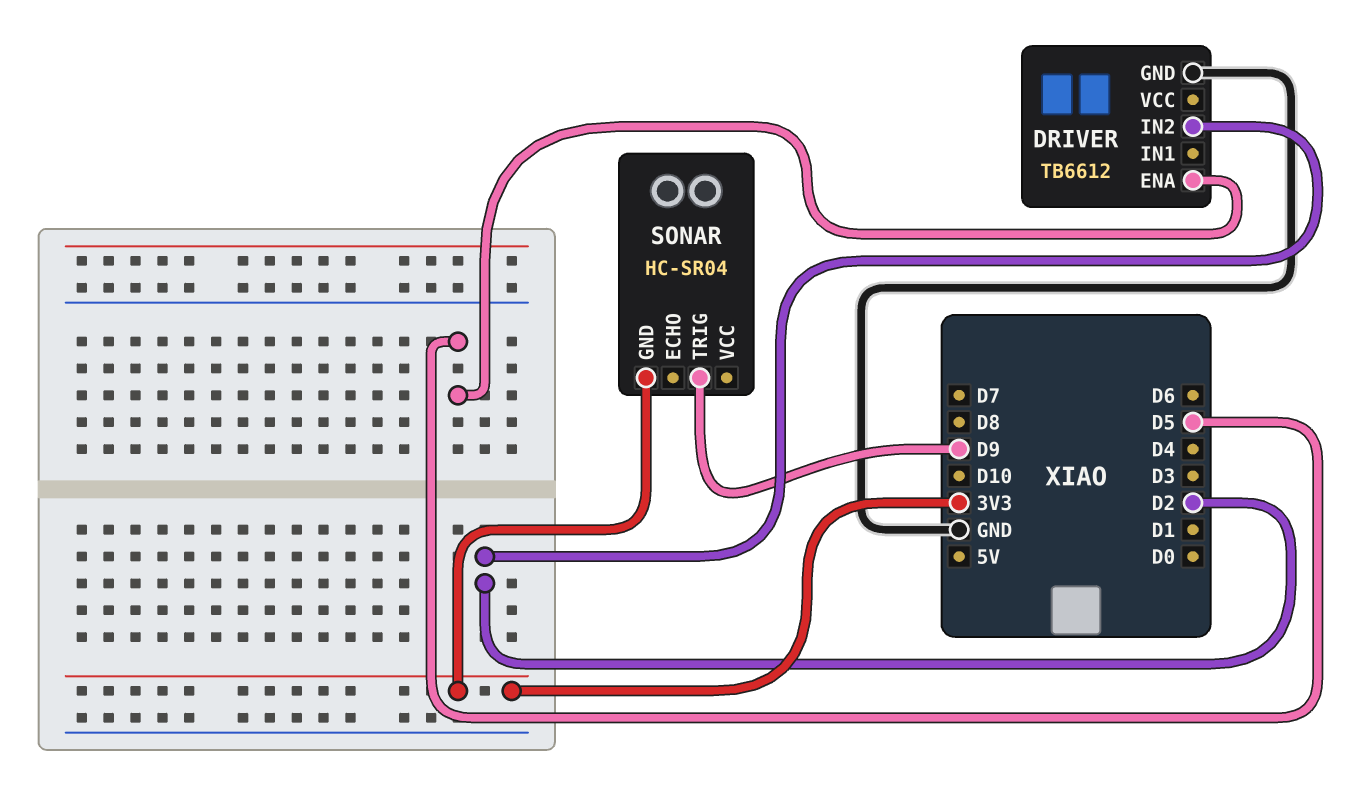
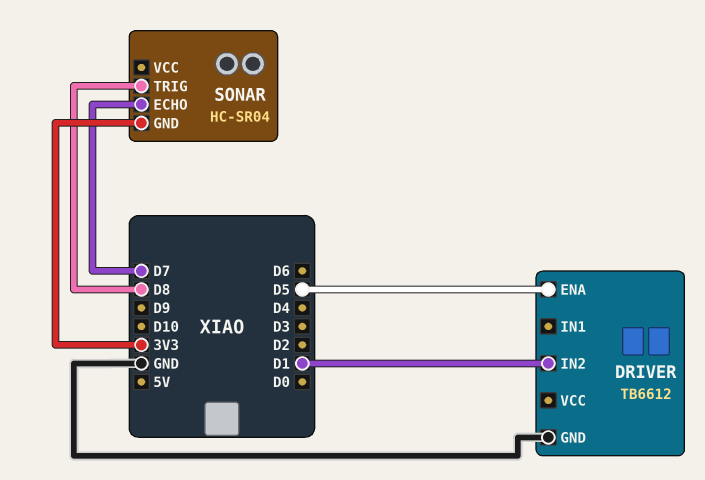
DRIVER pin IN2: D2 -> D1
SONAR pin ECHO: none -> D7
SONAR pin TRIG: D9 -> D8

